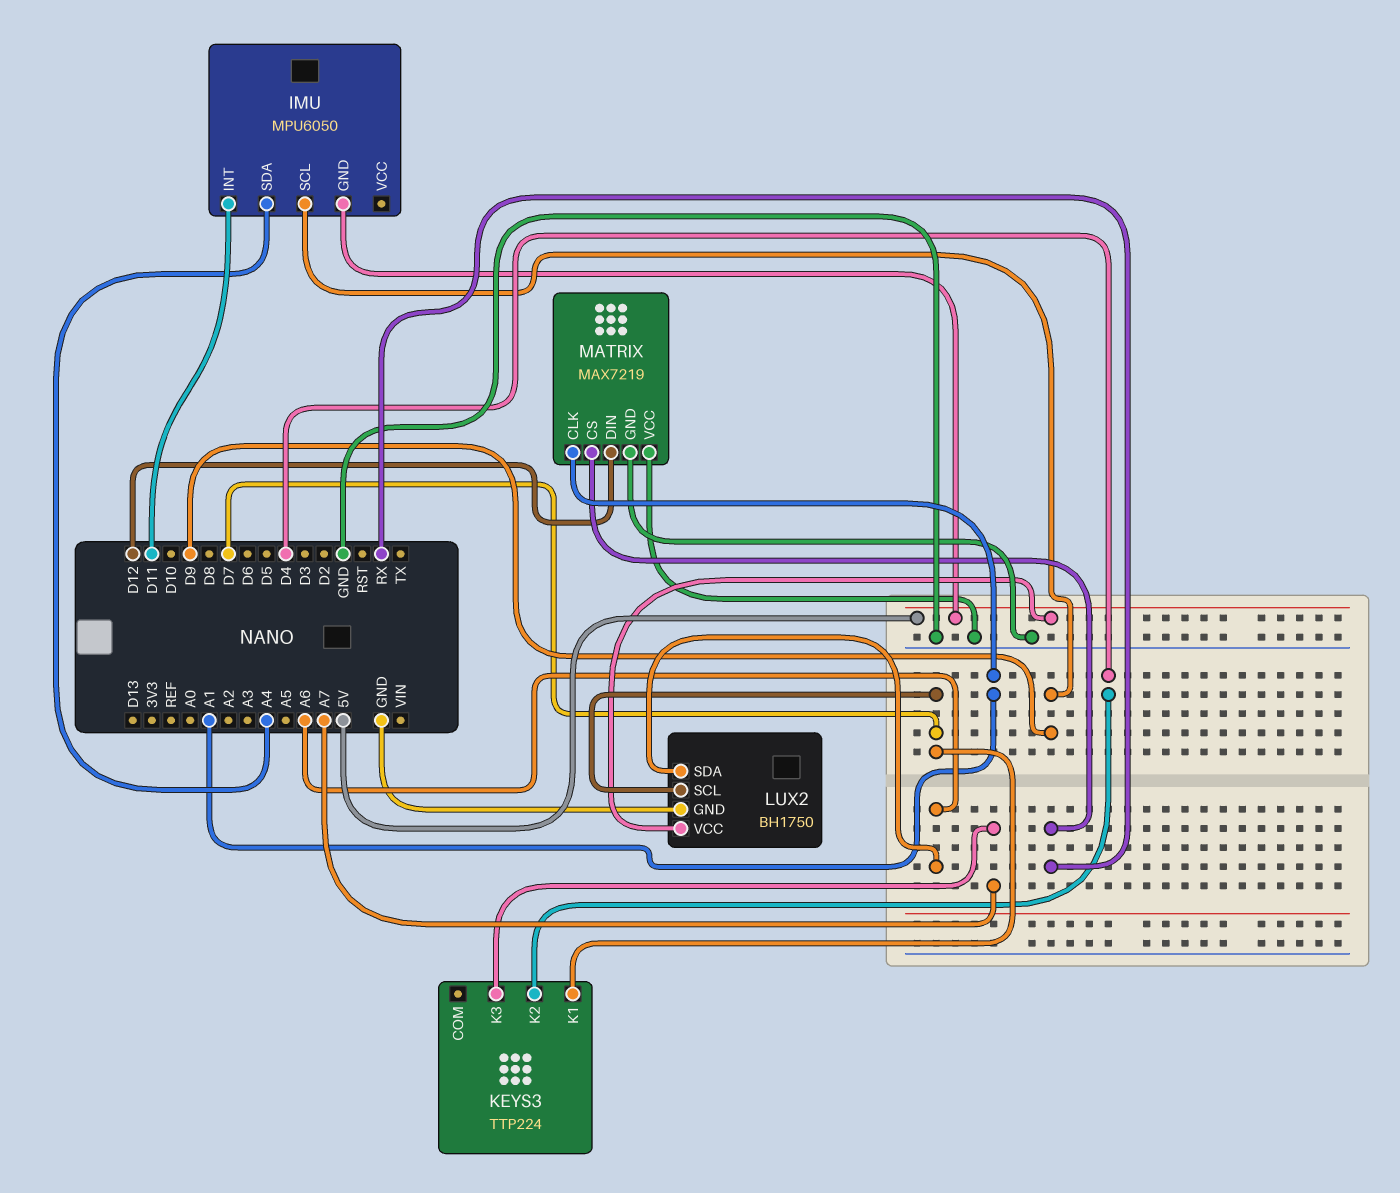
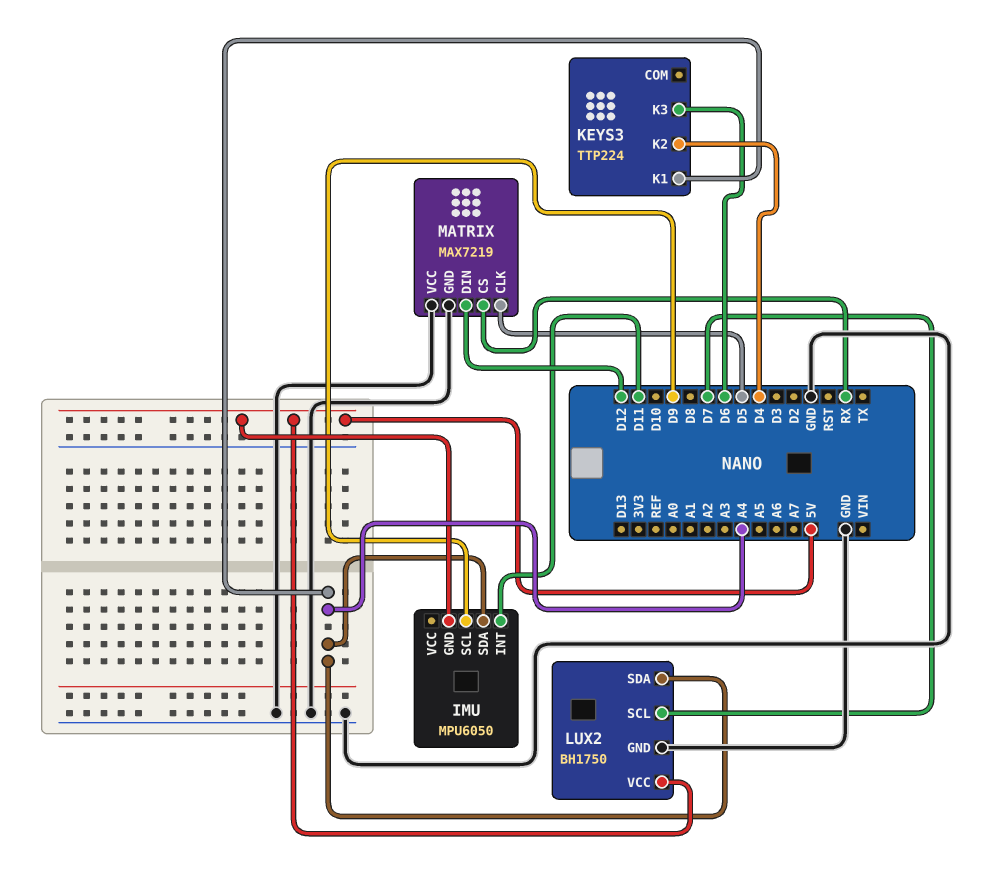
KEYS3 pin K1: D7 -> A4
KEYS3 pin K3: A7 -> D6
LUX2 pin SDA: A6 -> A4
MATRIX pin CLK: A1 -> D5

